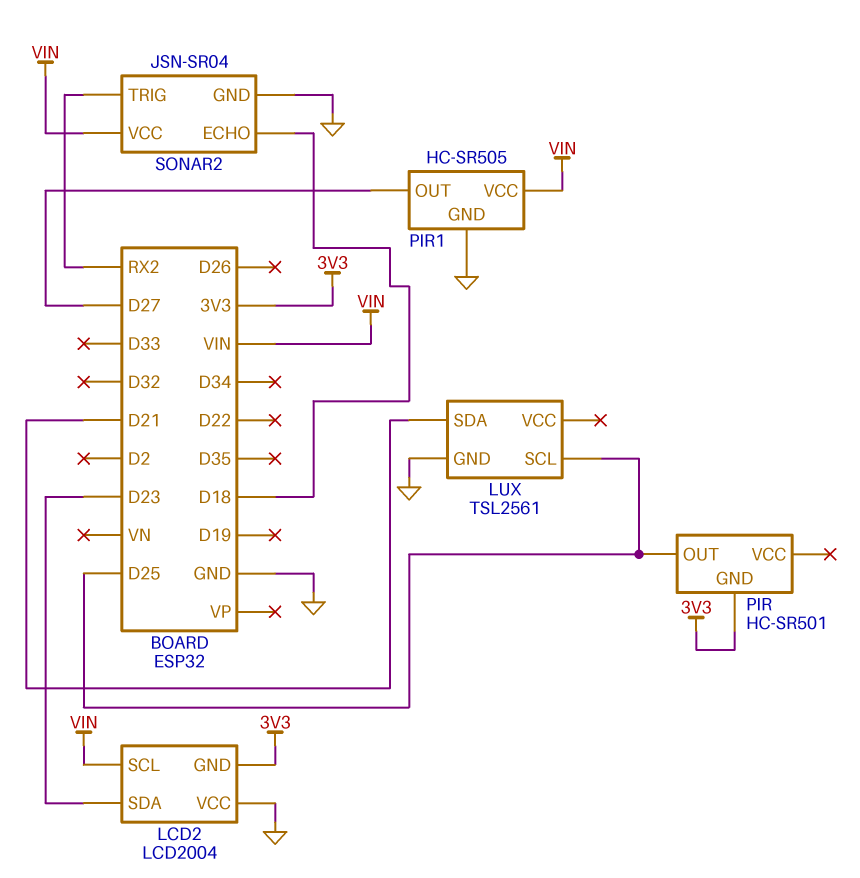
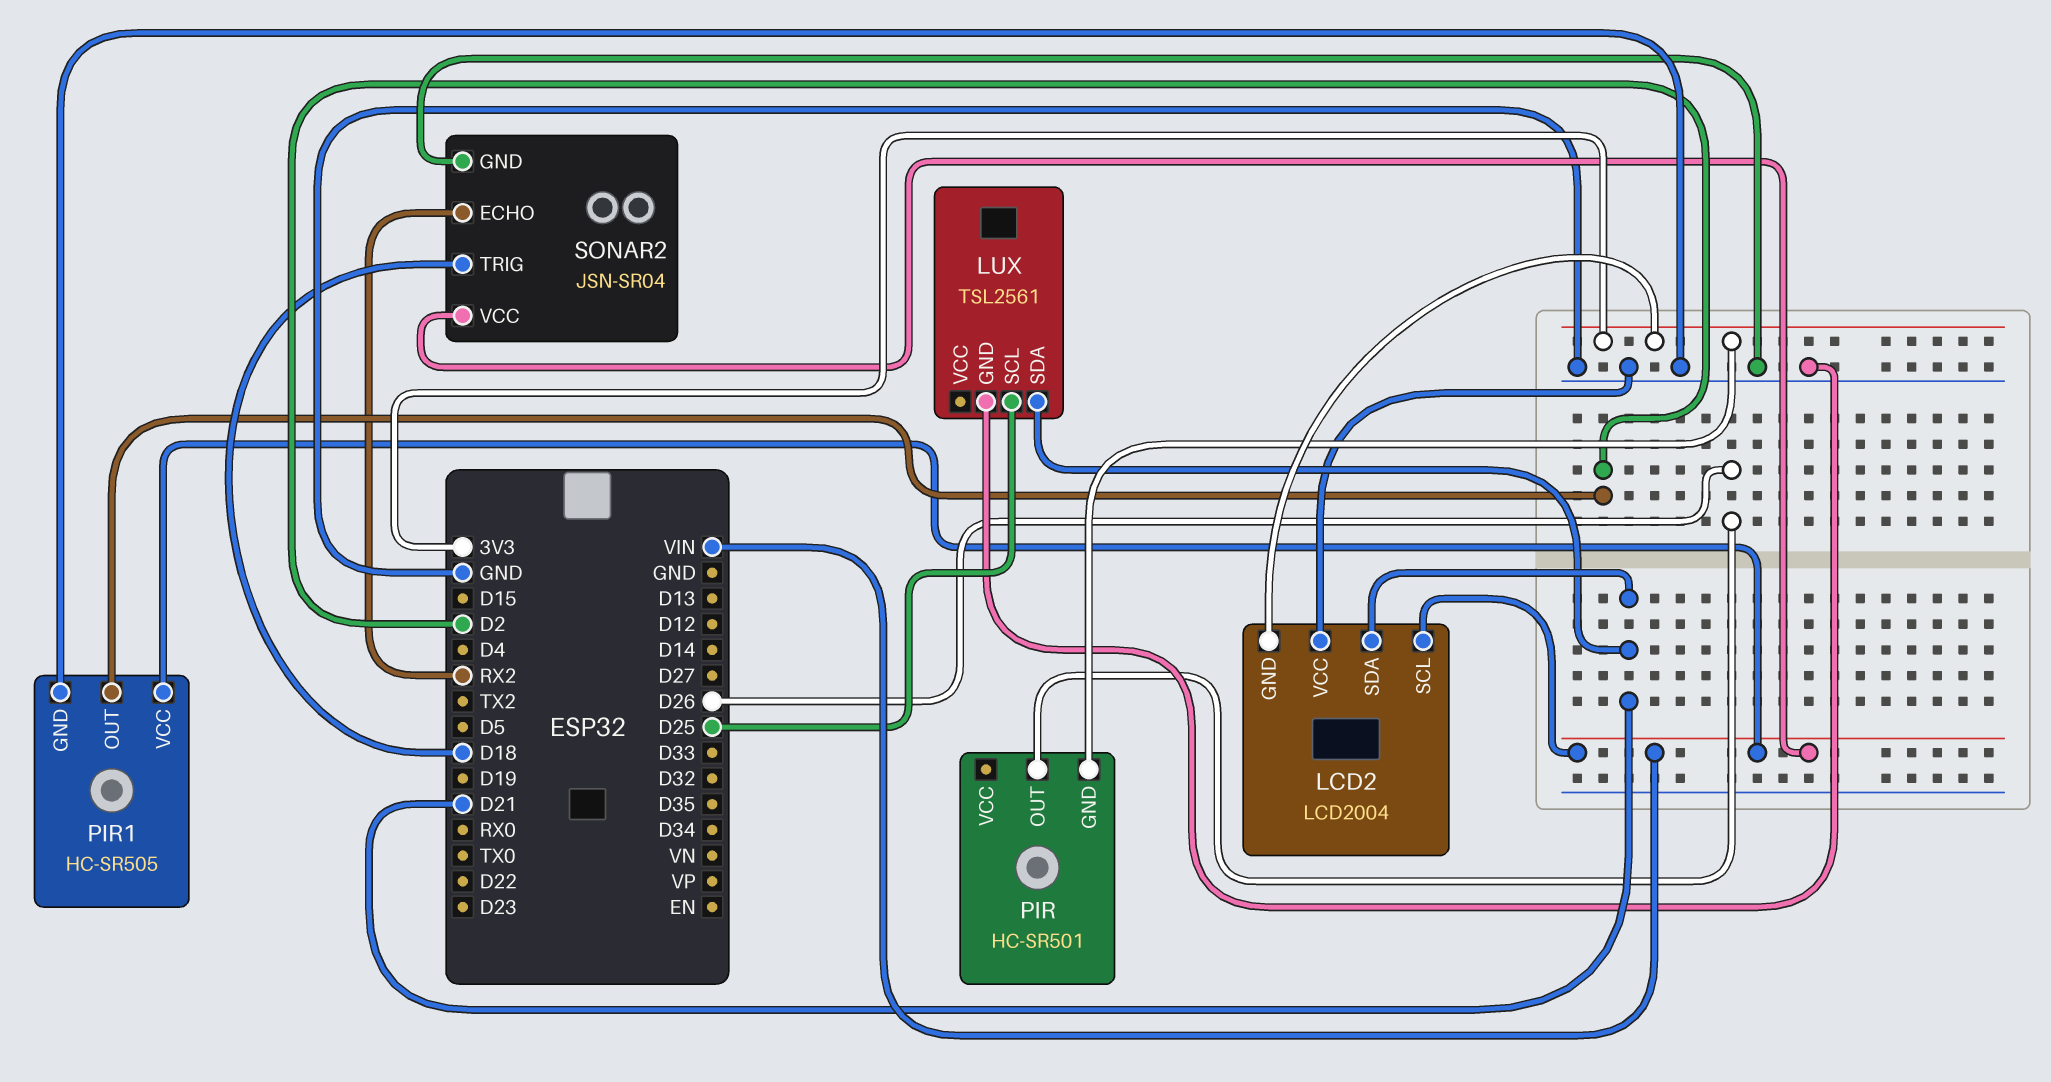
LCD2 pin SDA: D23 -> D21
PIR pin OUT: D25 -> D26
PIR1 pin OUT: D27 -> D2
SONAR2 pin ECHO: D18 -> RX2
SONAR2 pin TRIG: RX2 -> D18

